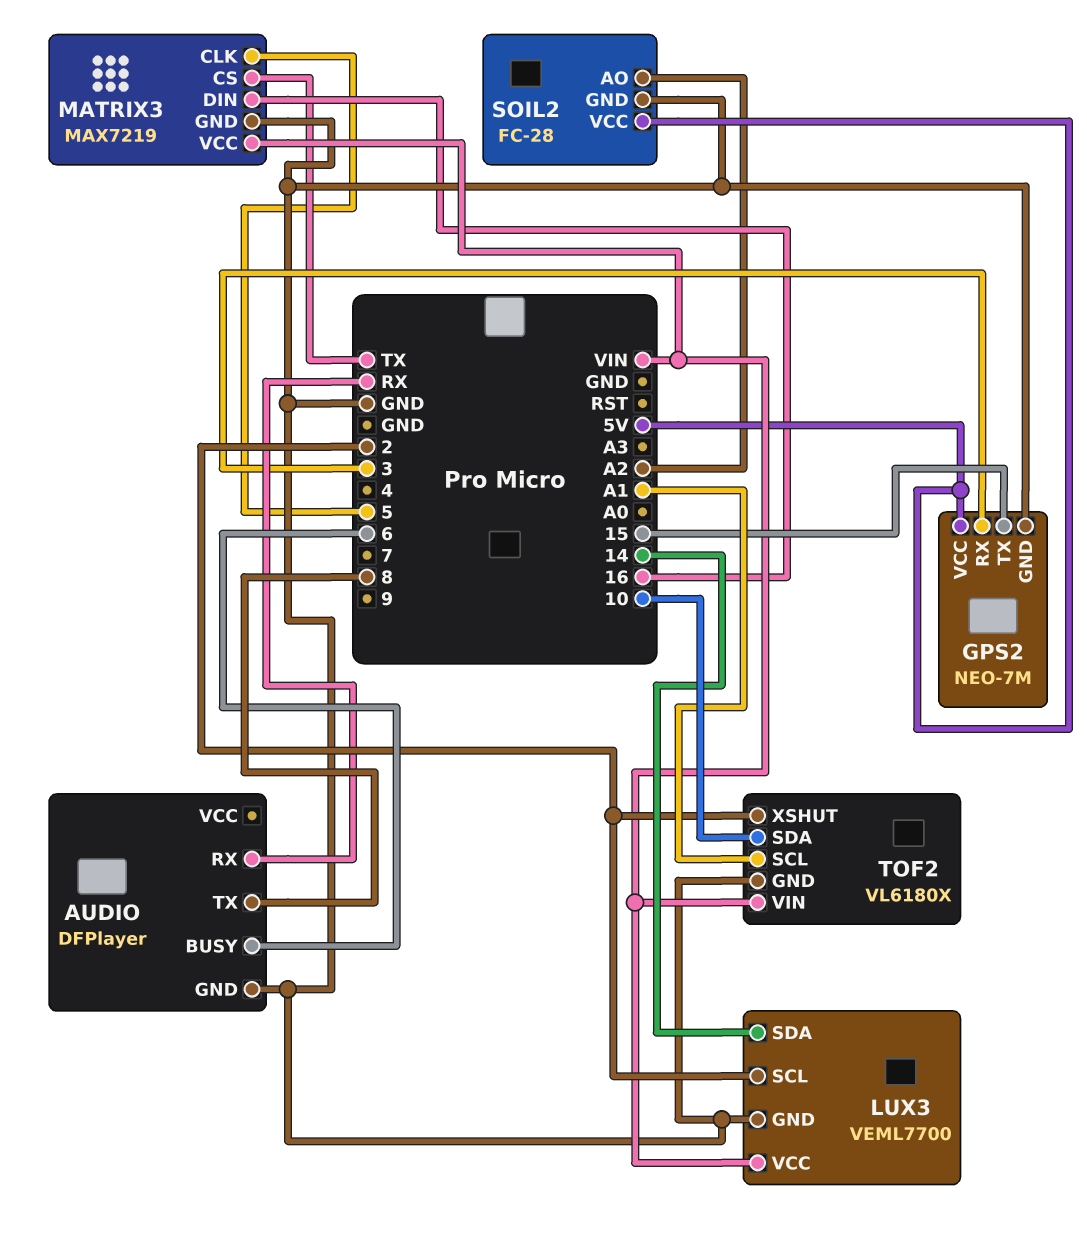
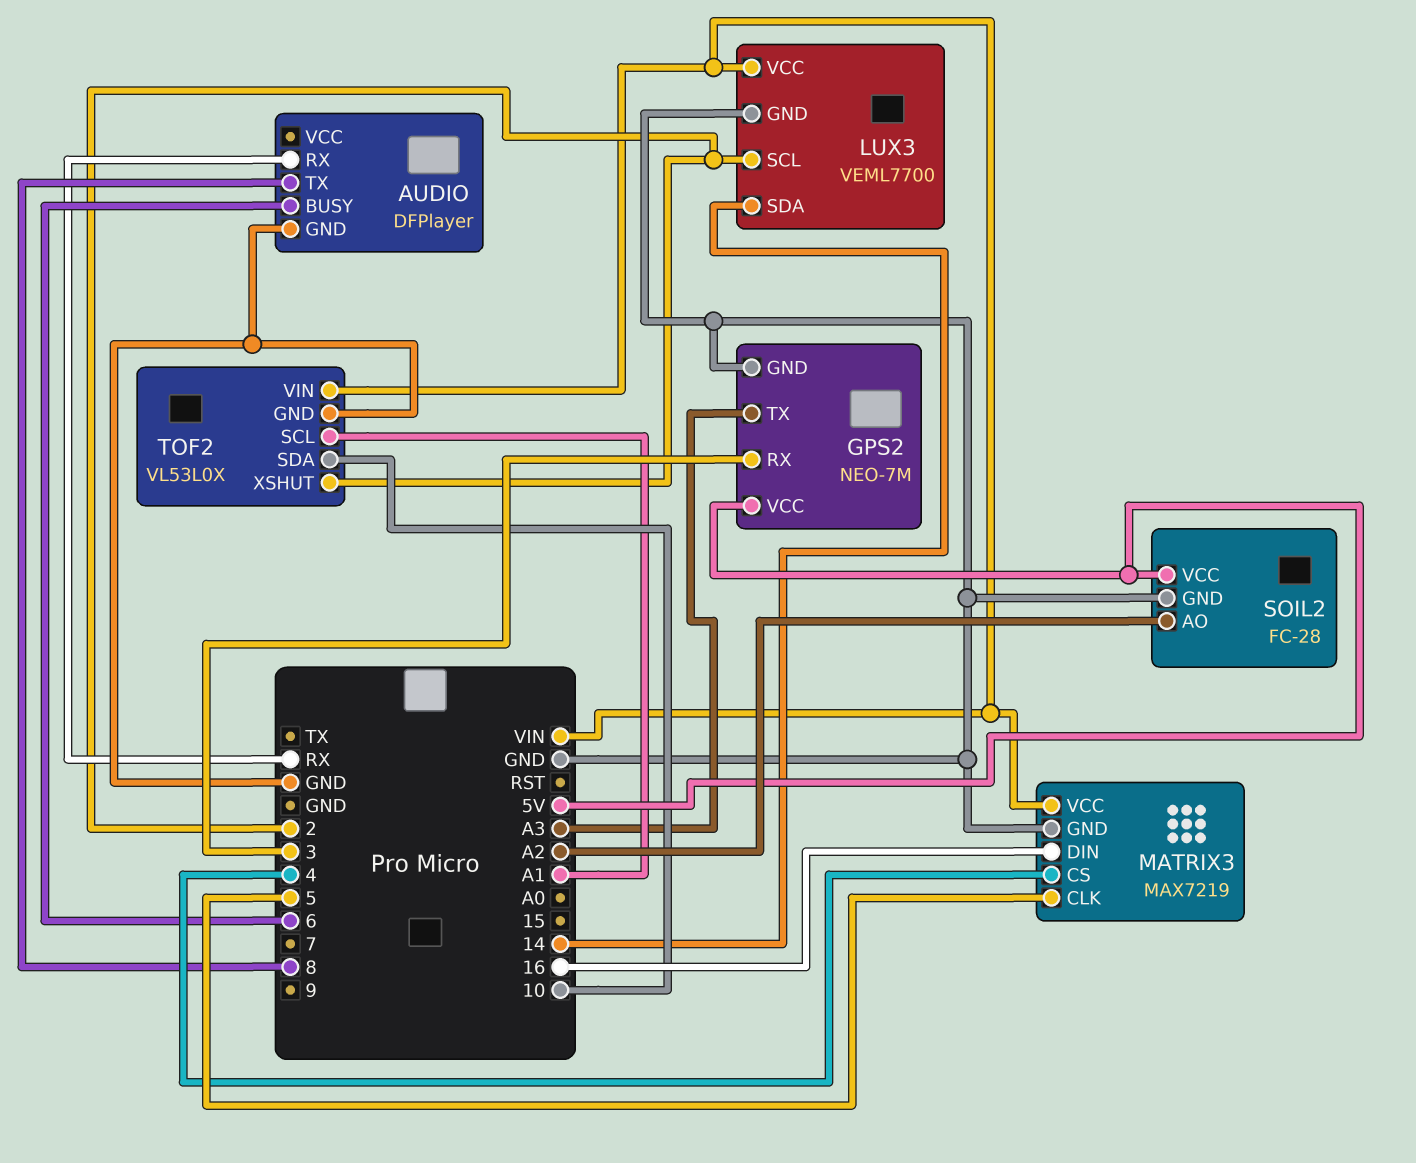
GPS2 pin TX: 15 -> A3
MATRIX3 pin CS: TX -> 4
TOF2: VL6180X -> VL53L0X

